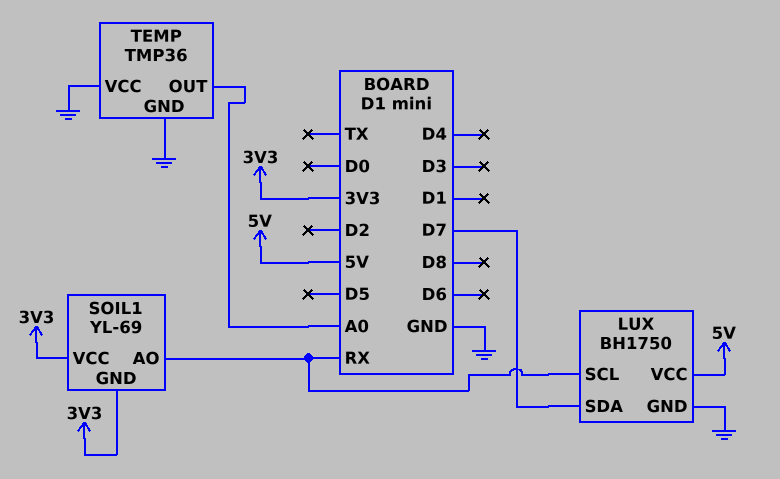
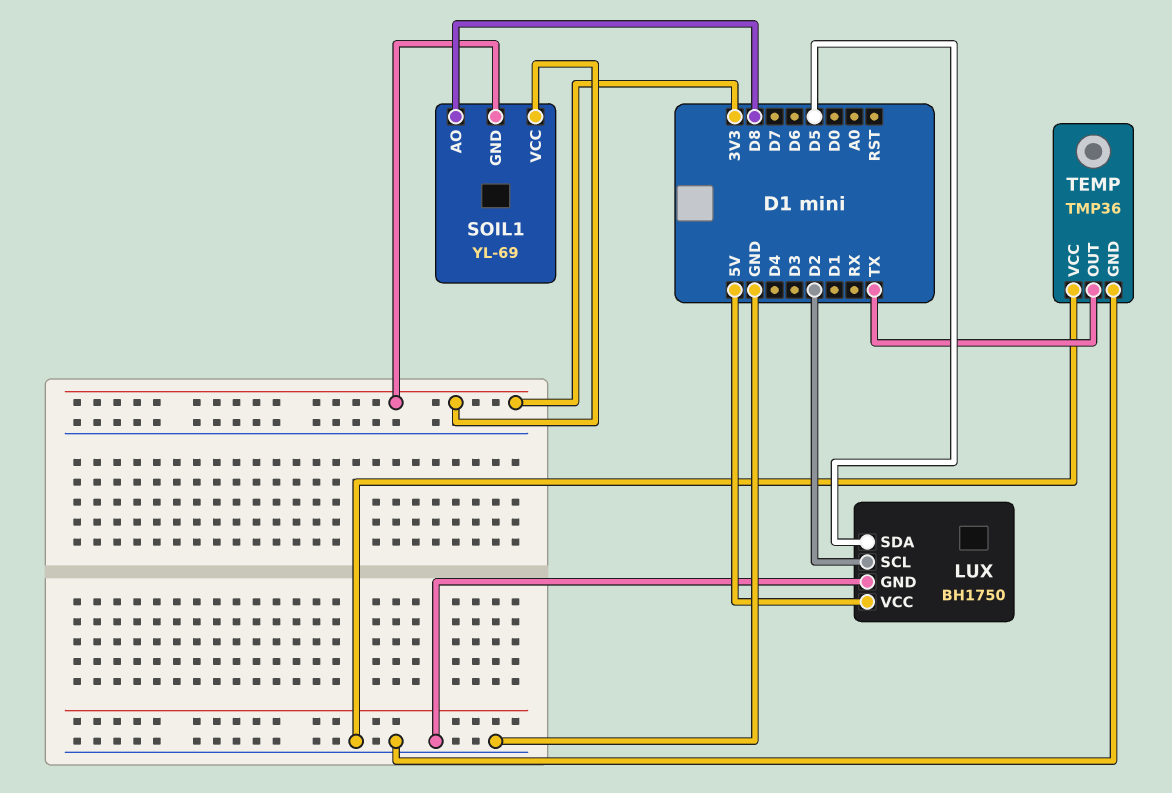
LUX pin SCL: RX -> D2
LUX pin SDA: D7 -> D5
SOIL1 pin AO: RX -> D8
TEMP pin OUT: A0 -> TX

